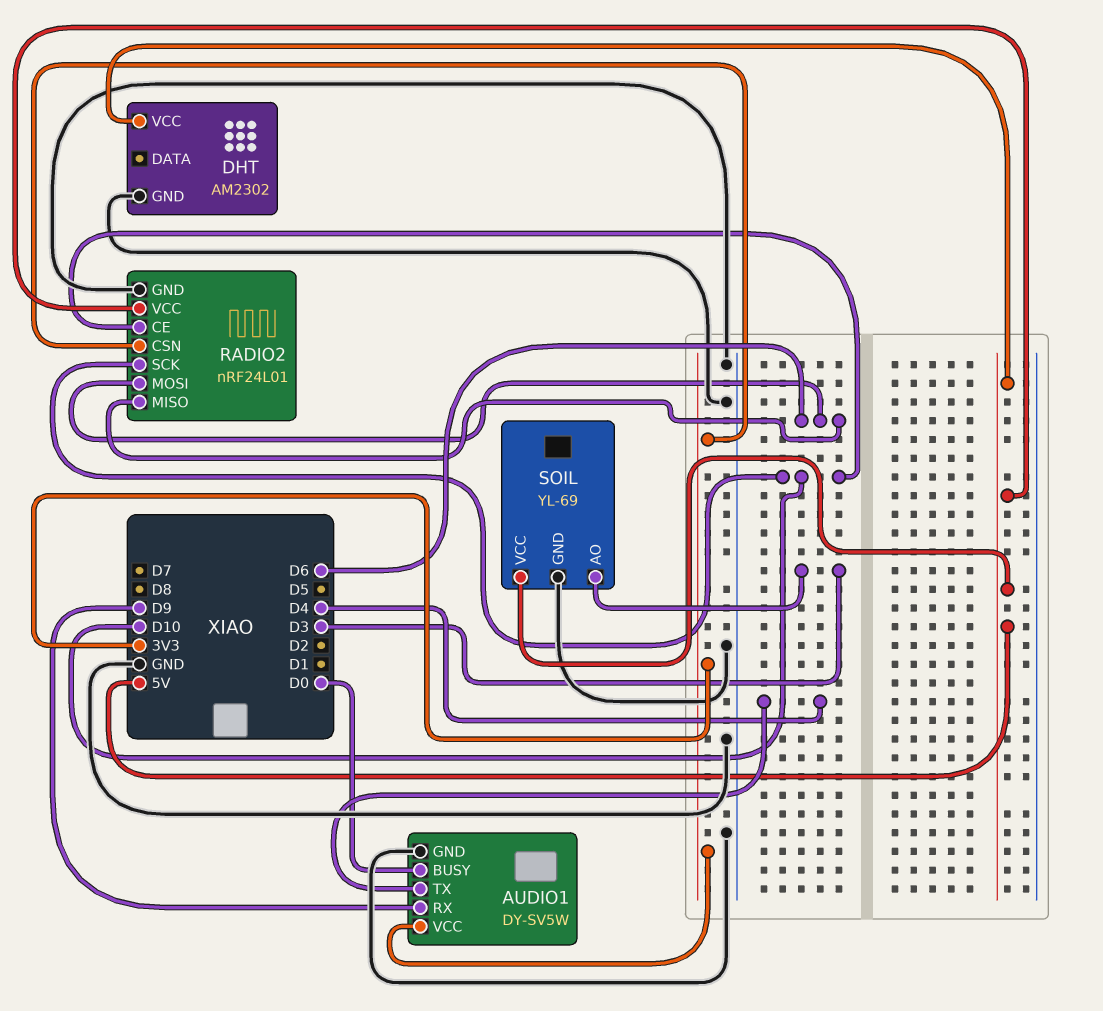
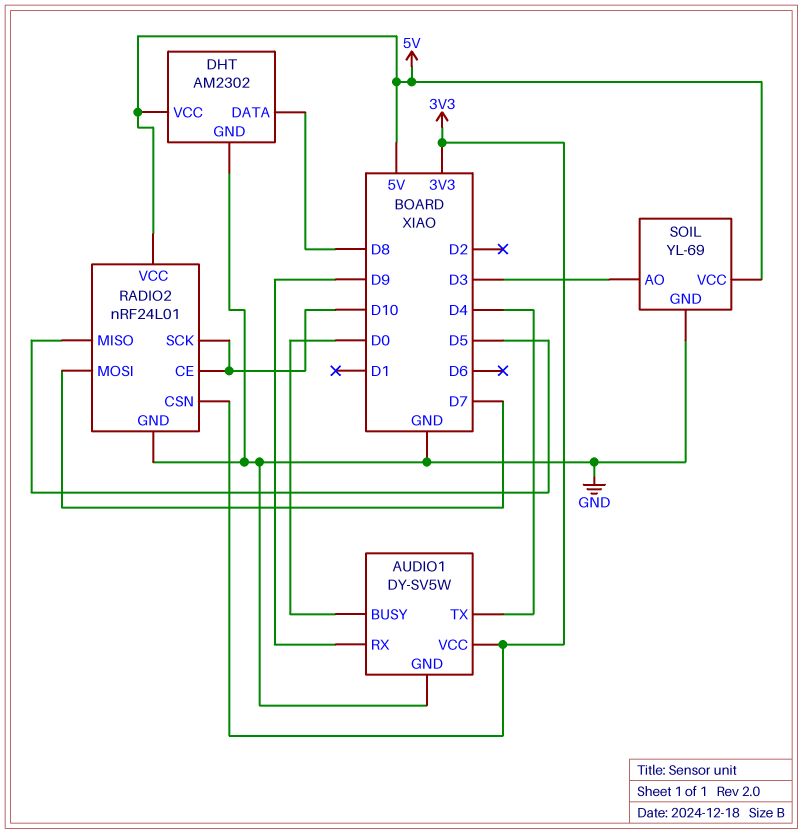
DHT pin DATA: none -> D8
RADIO2 pin MISO: D6 -> D5
RADIO2 pin MOSI: D6 -> D7

